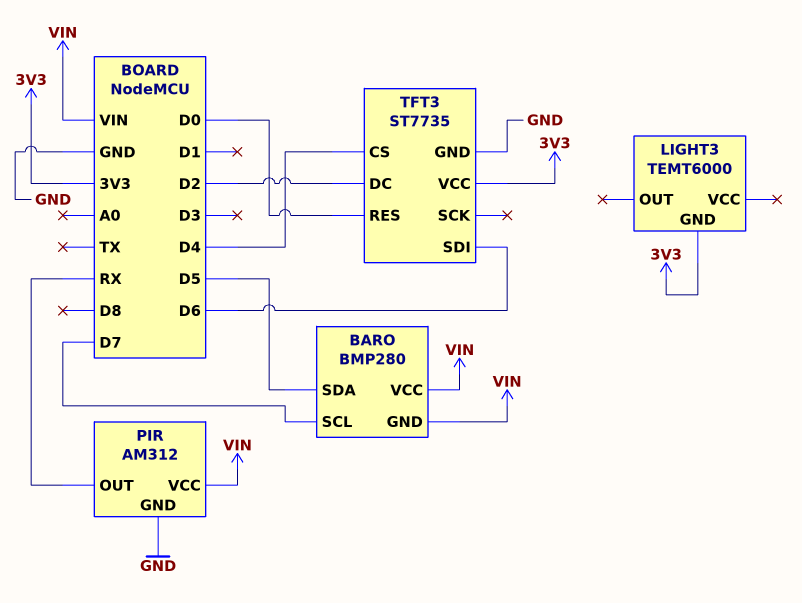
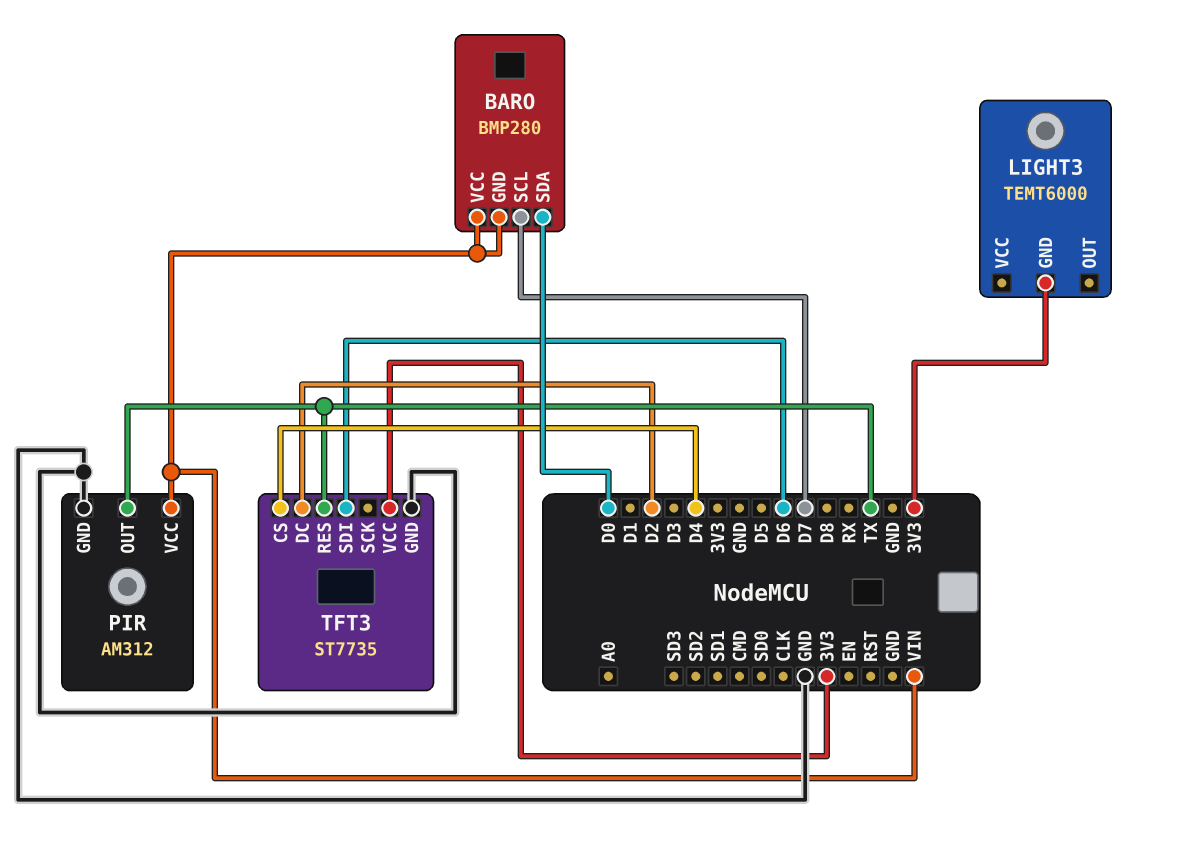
BARO pin SDA: D5 -> D0
PIR pin OUT: RX -> TX
TFT3 pin RES: D0 -> TX

